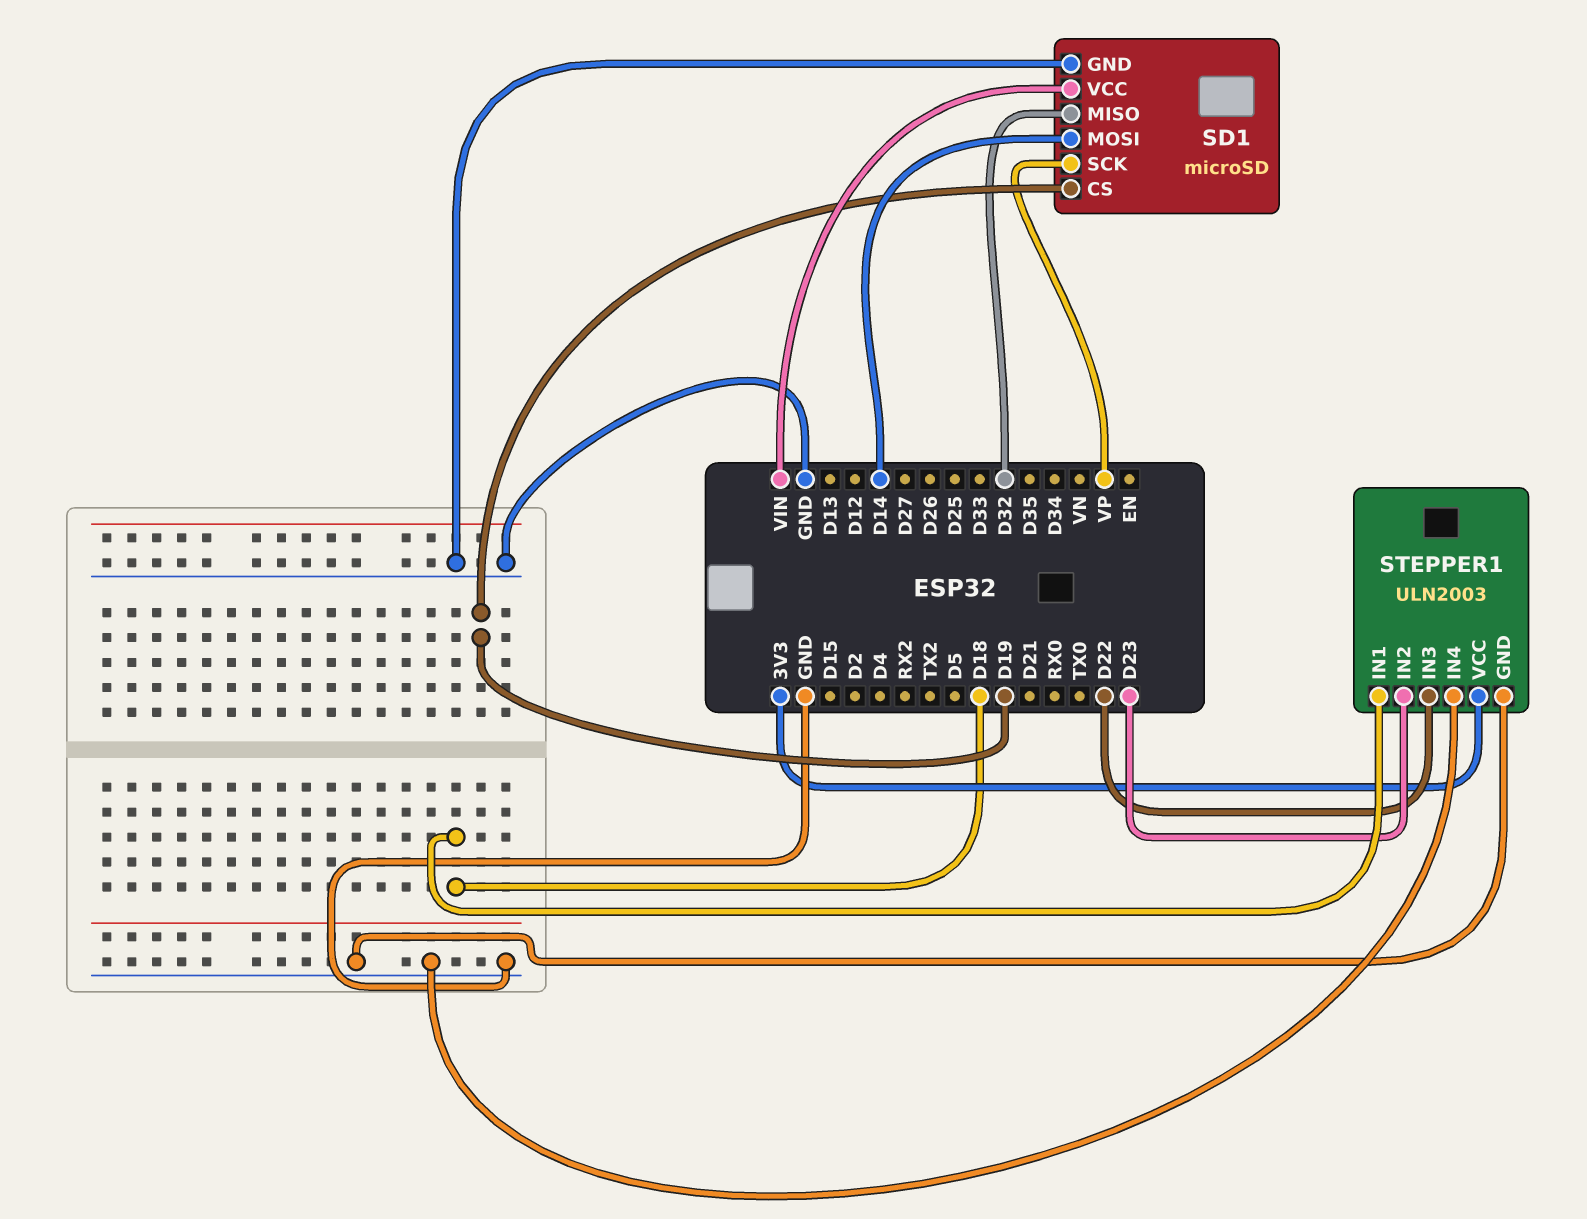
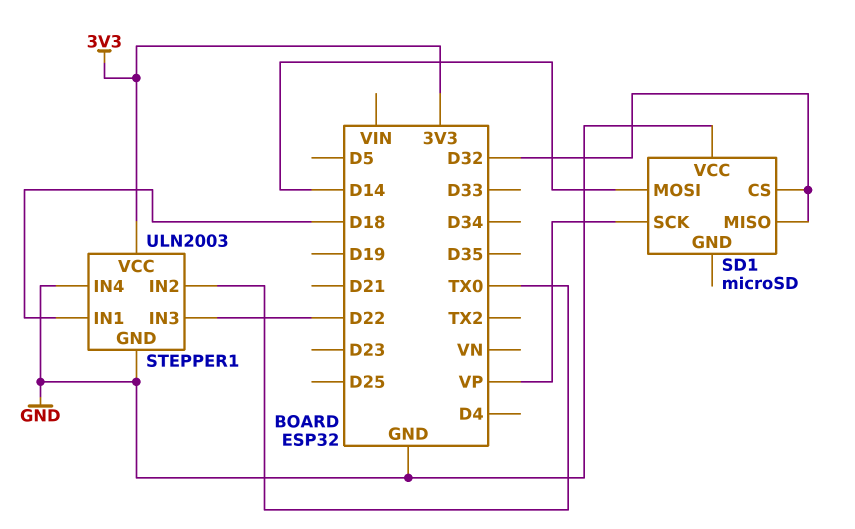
SD1 pin CS: D19 -> D32
SD1 pin GND: GND -> none
SD1 pin VCC: VIN -> GND
STEPPER1 pin IN2: D23 -> TX0

